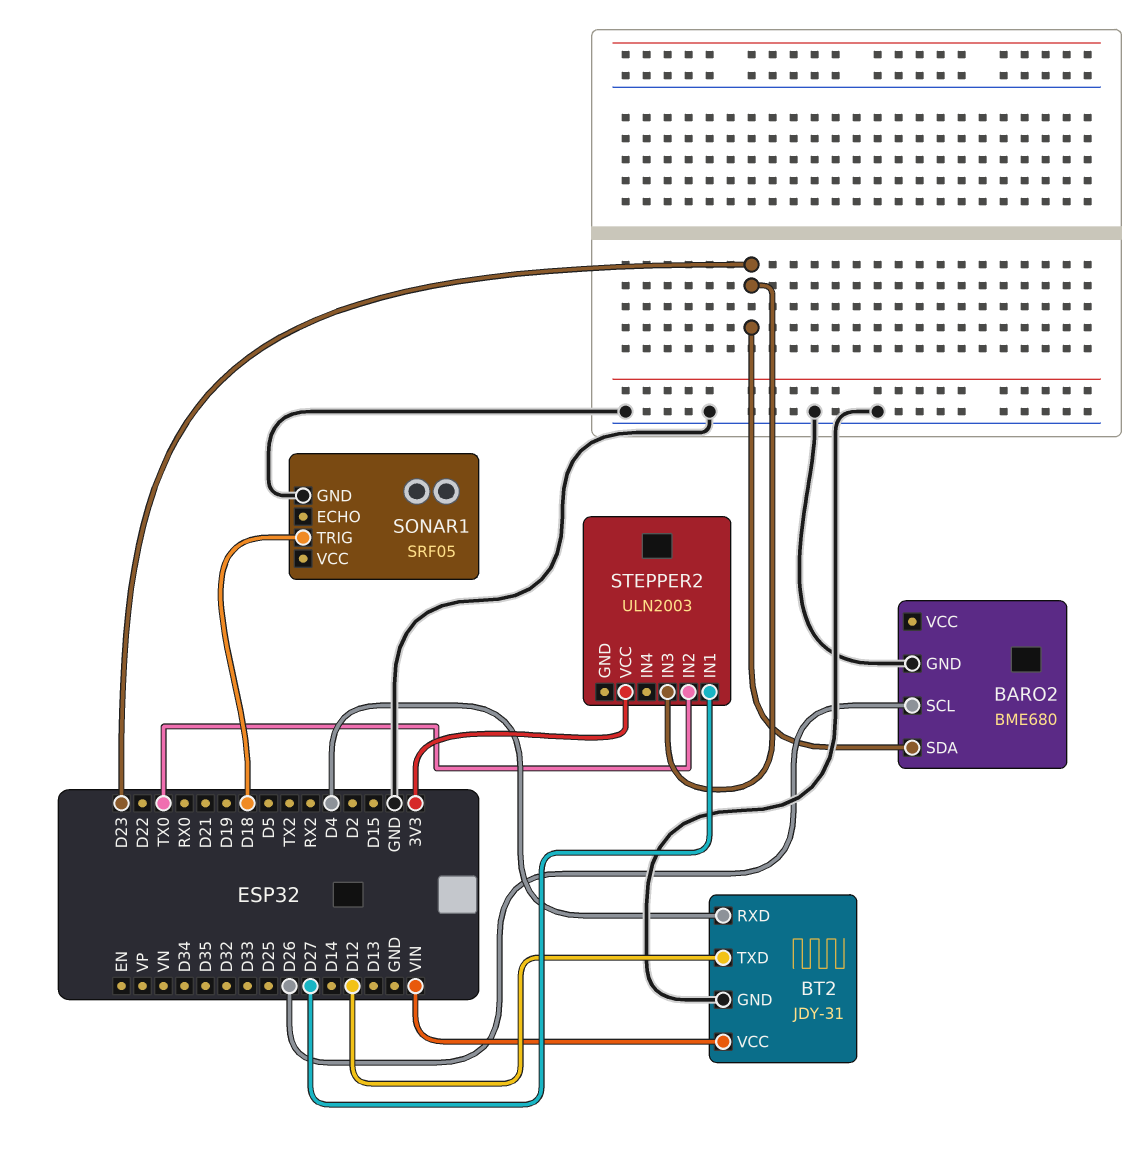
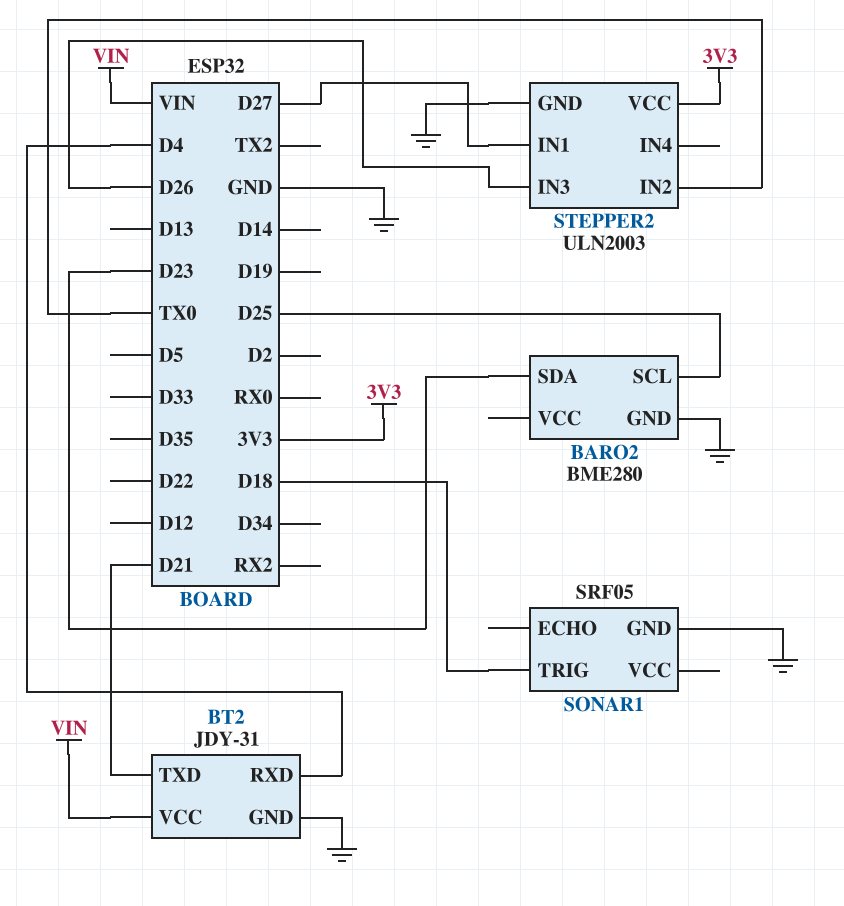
BARO2: BME680 -> BME280
BARO2 pin SCL: D26 -> D25
BT2 pin TXD: D12 -> D21
STEPPER2 pin GND: none -> GND
STEPPER2 pin IN3: D23 -> D26

